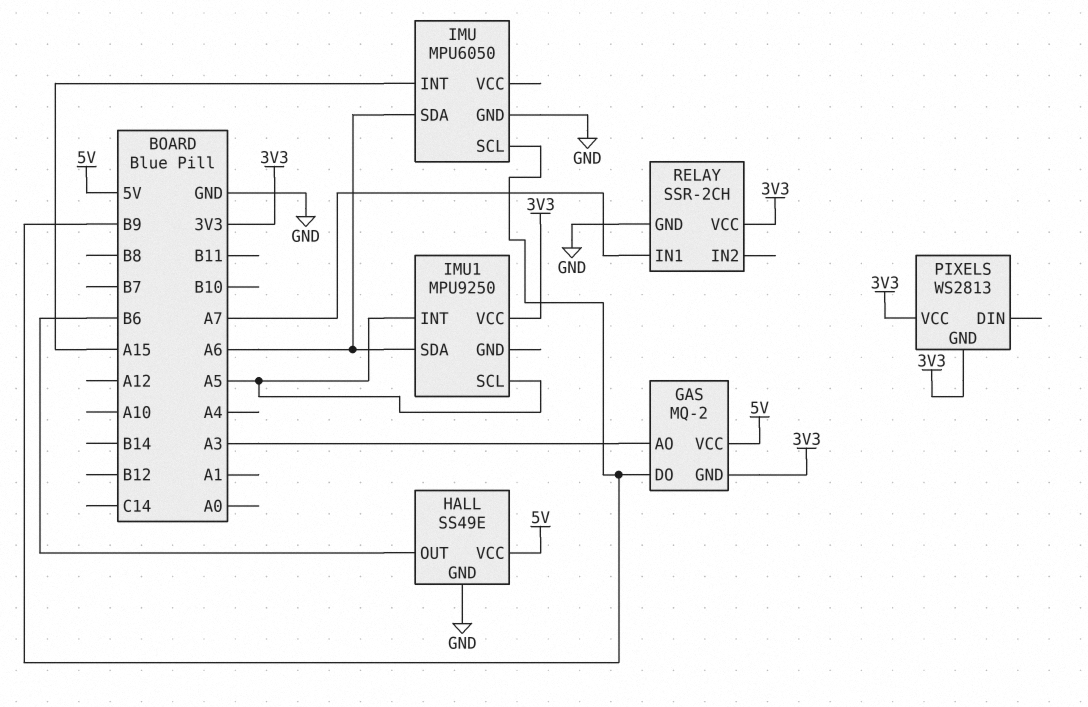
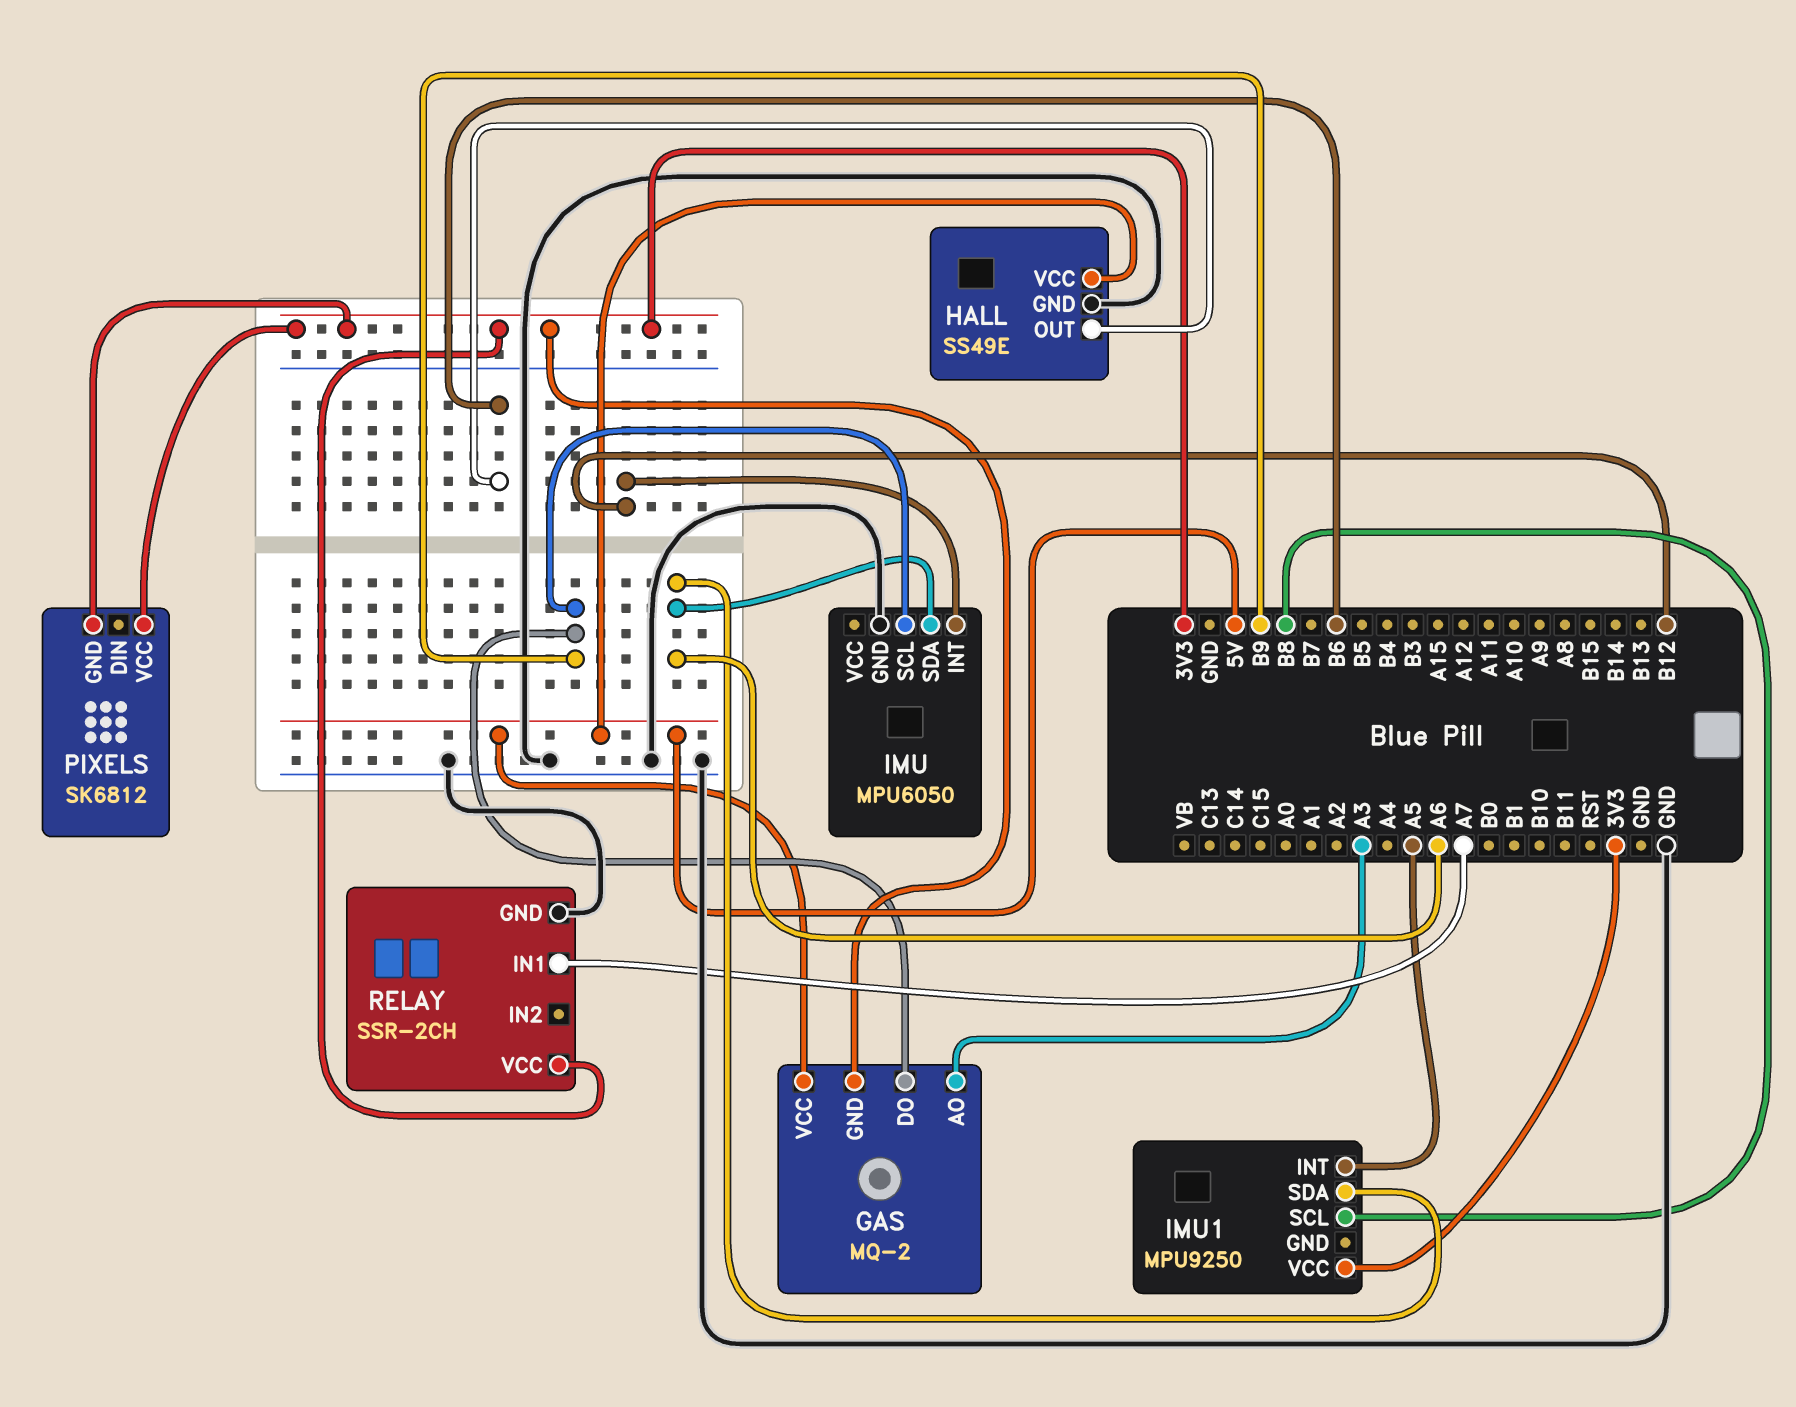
IMU pin INT: A15 -> B12
IMU1 pin SCL: A5 -> B8
PIXELS: WS2813 -> SK6812

